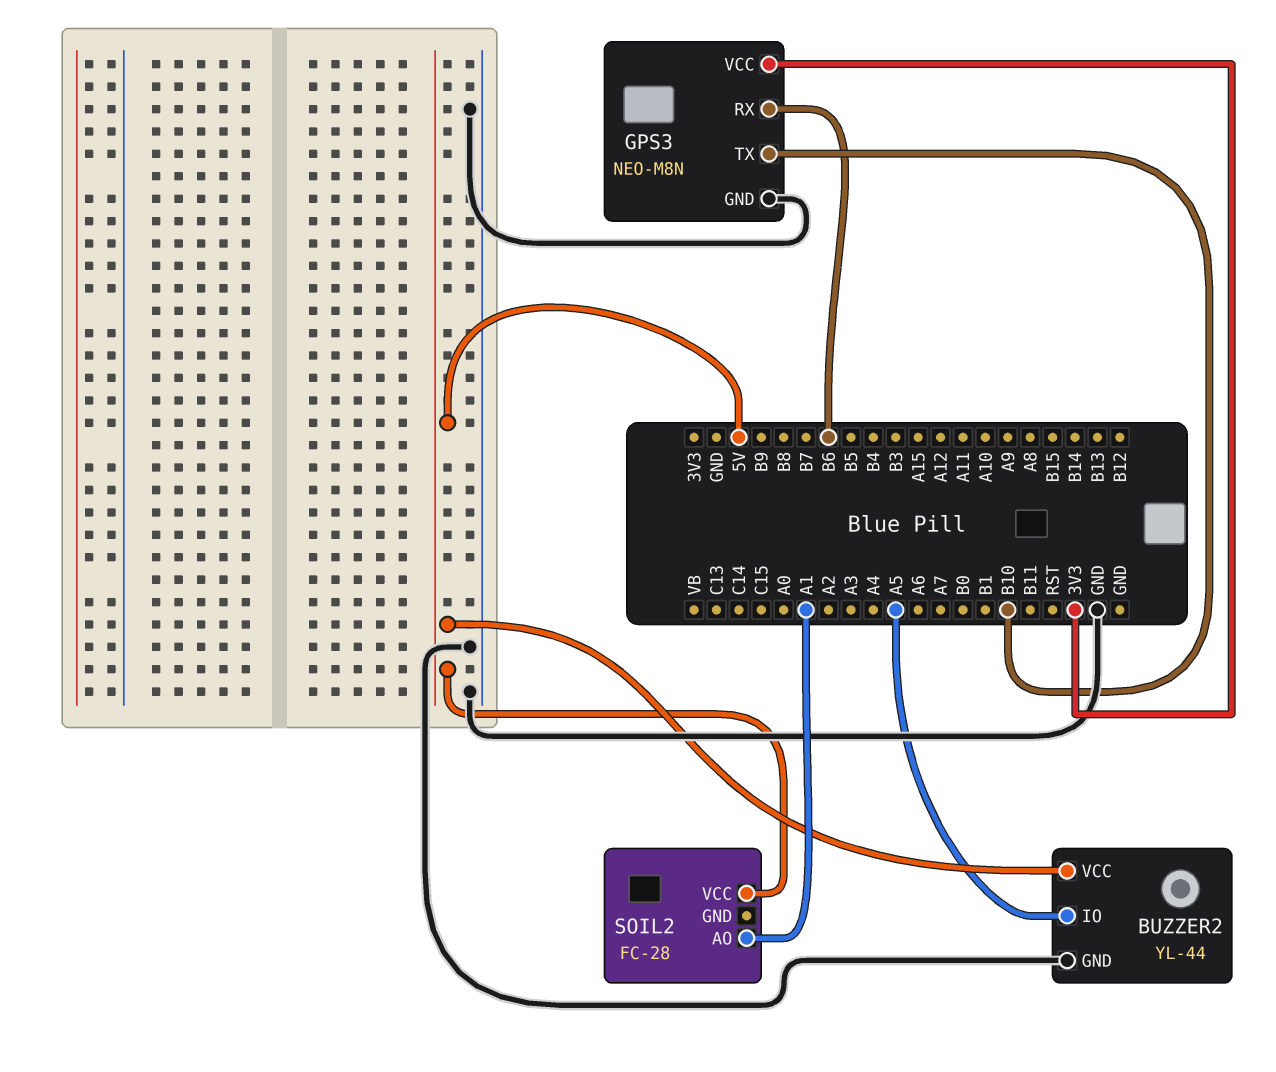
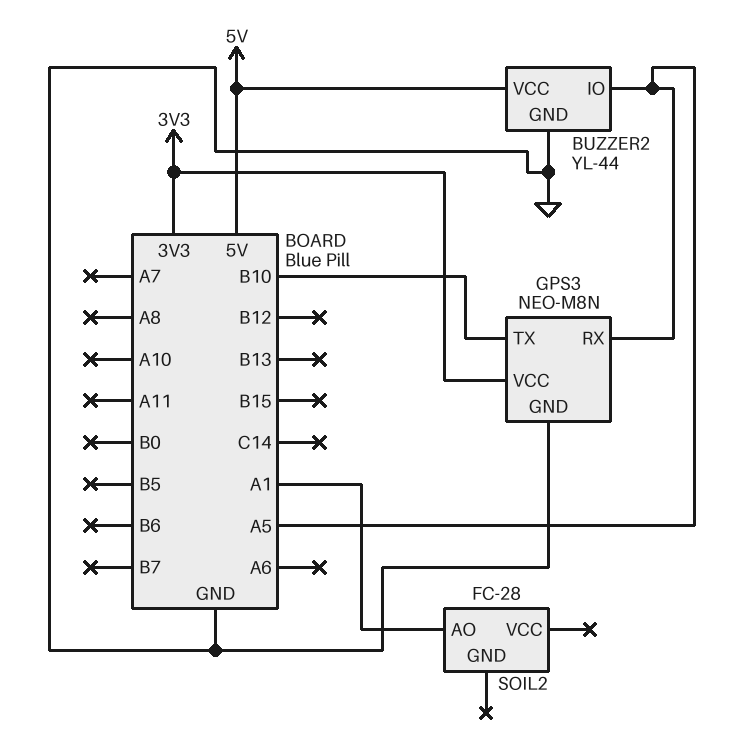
GPS3 pin RX: B6 -> A5
SOIL2 pin VCC: 5V -> none

